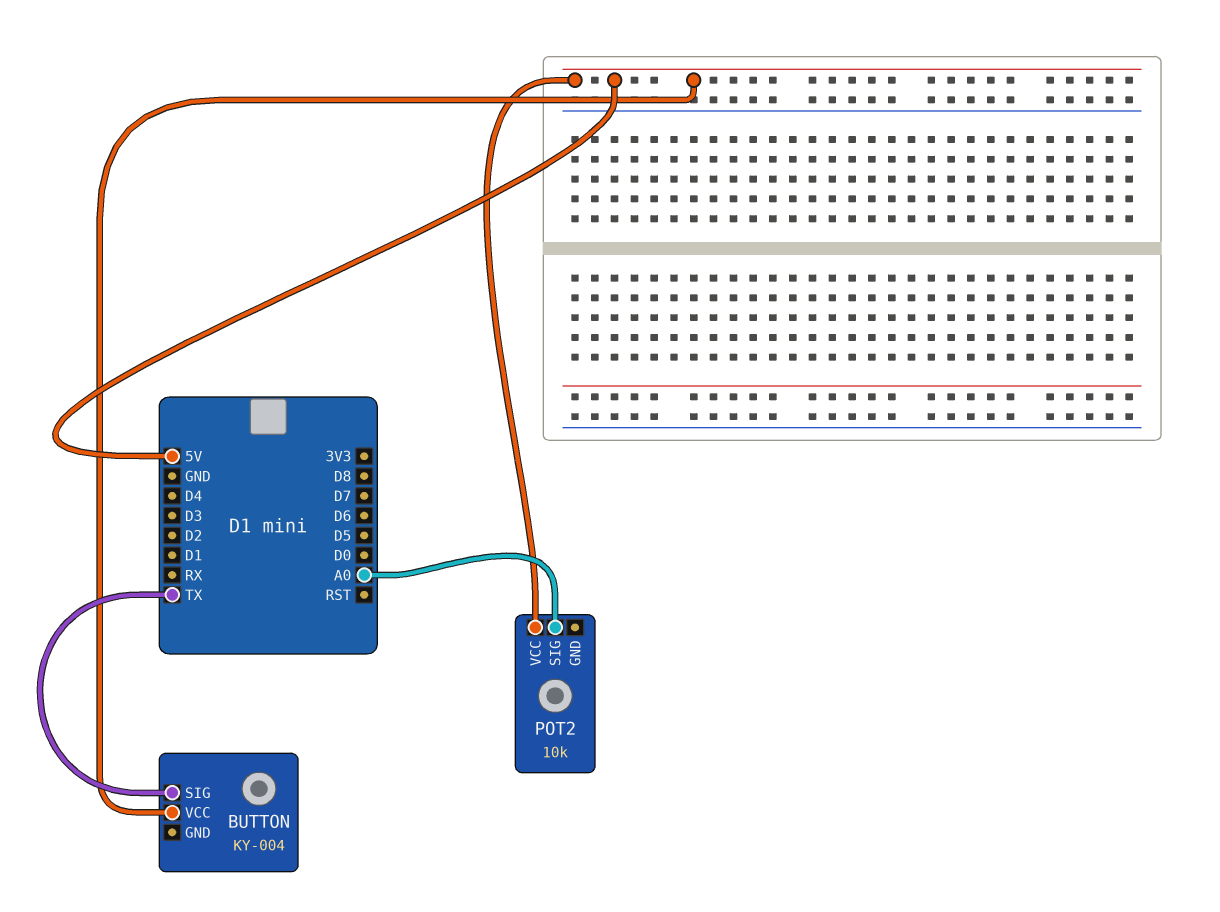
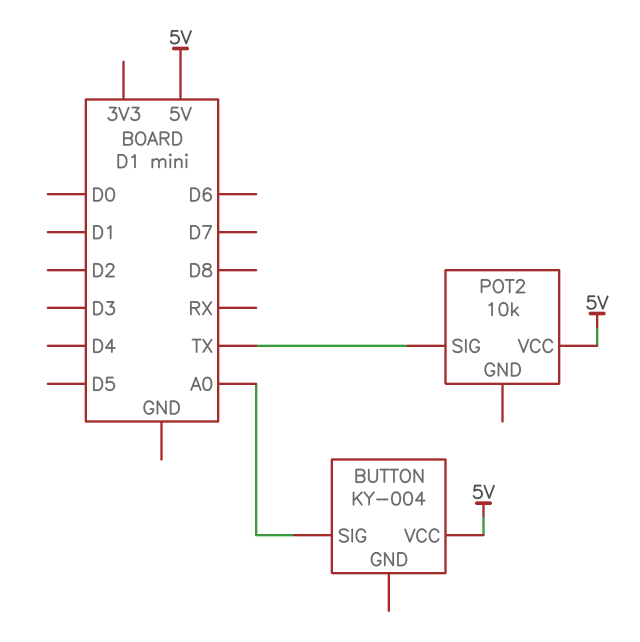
BUTTON pin SIG: TX -> A0
POT2 pin SIG: A0 -> TX

